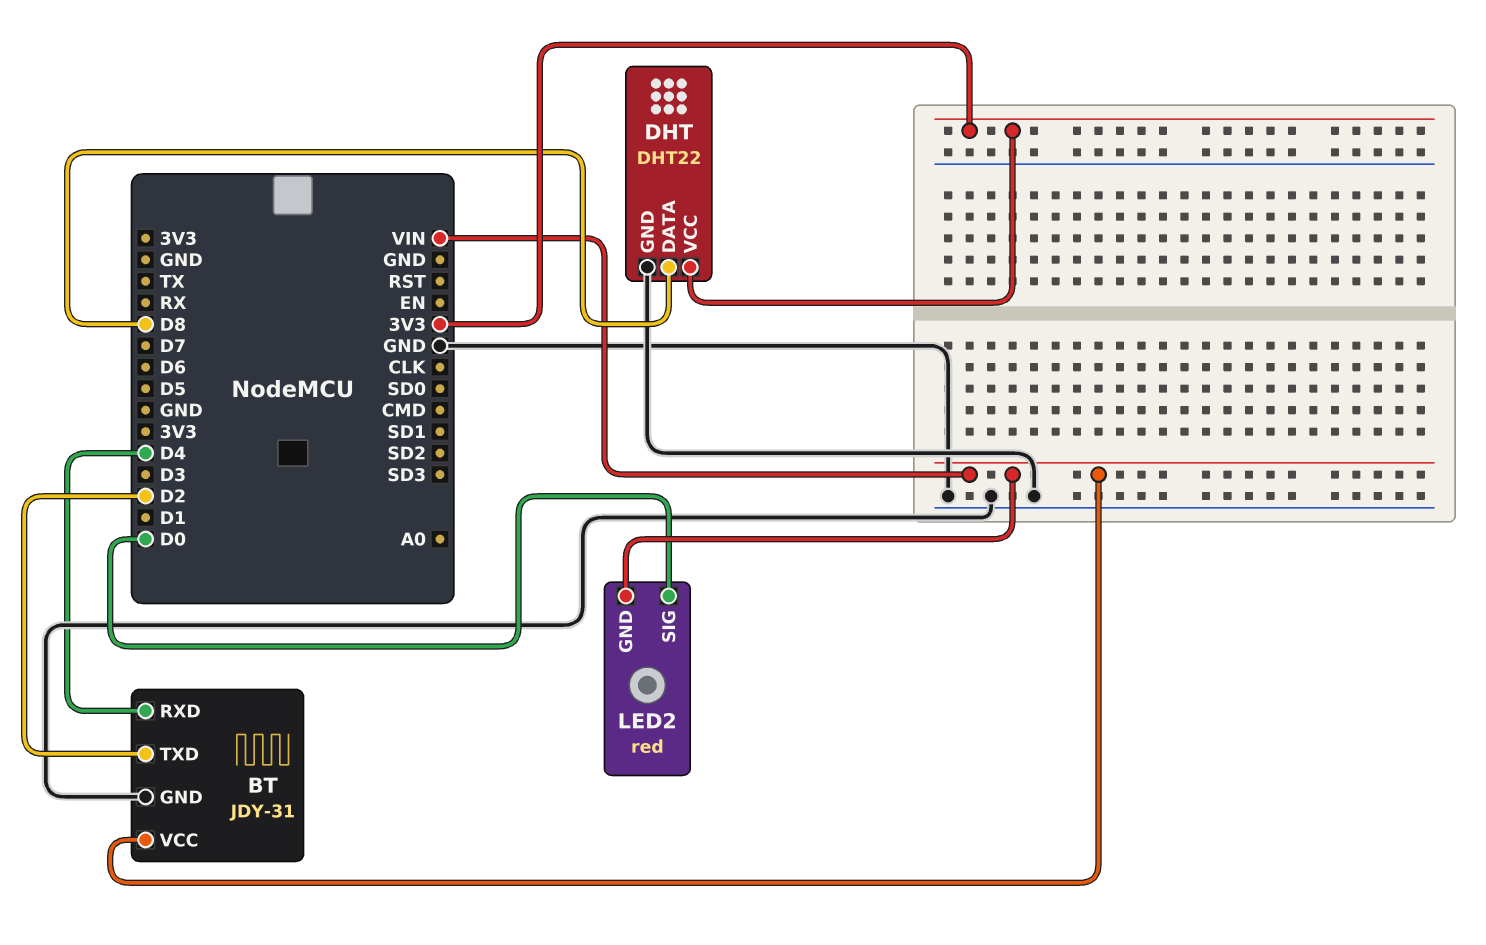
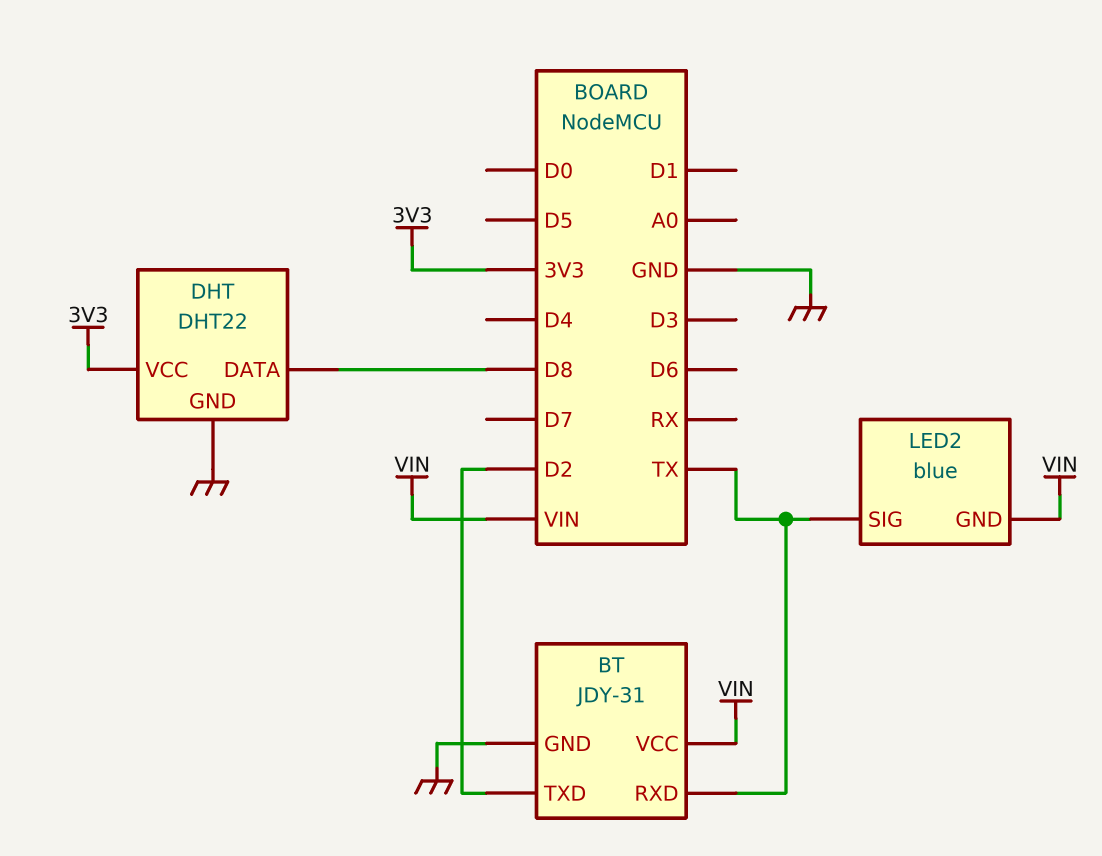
BT pin RXD: D4 -> TX
LED2: red -> blue
LED2 pin SIG: D0 -> TX

